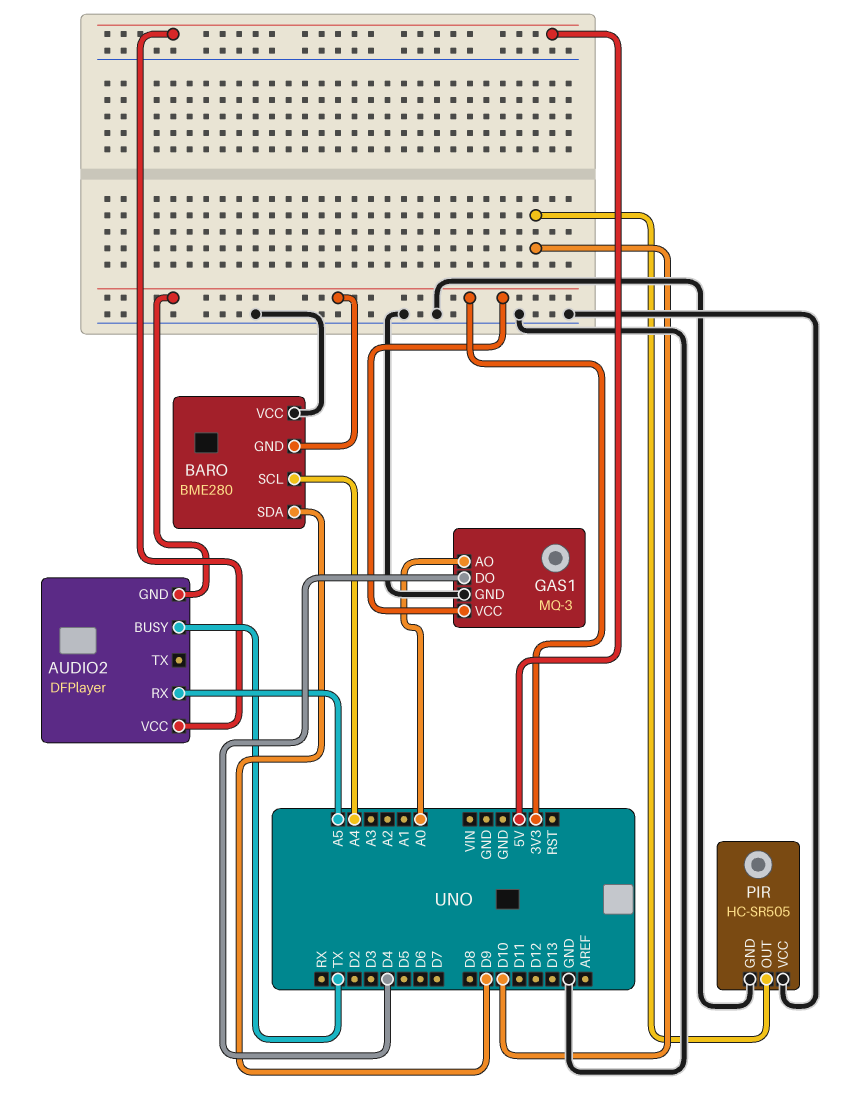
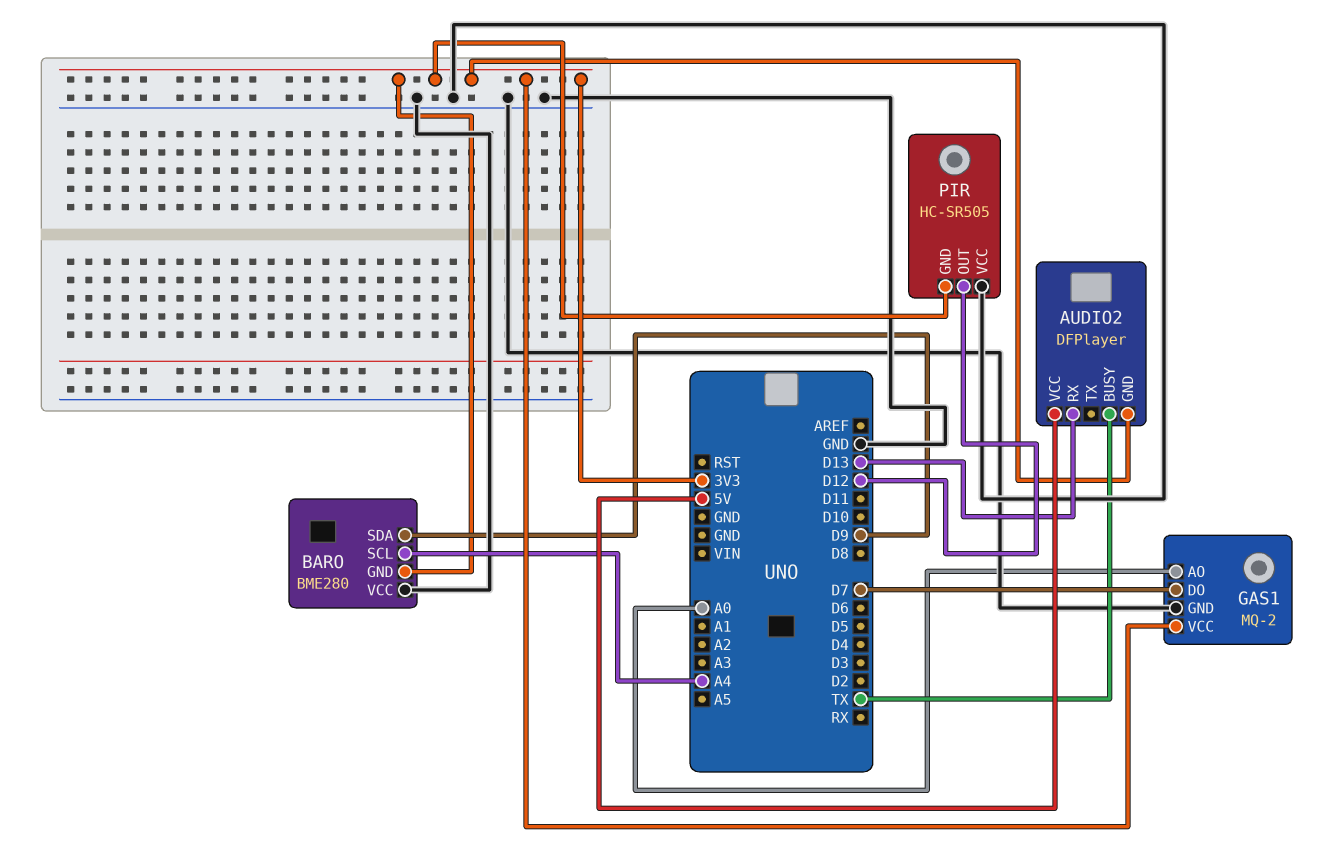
AUDIO2 pin RX: A5 -> D13
GAS1: MQ-3 -> MQ-2
GAS1 pin DO: D4 -> D7
PIR pin GND: GND -> 3V3
PIR pin OUT: D10 -> D12

